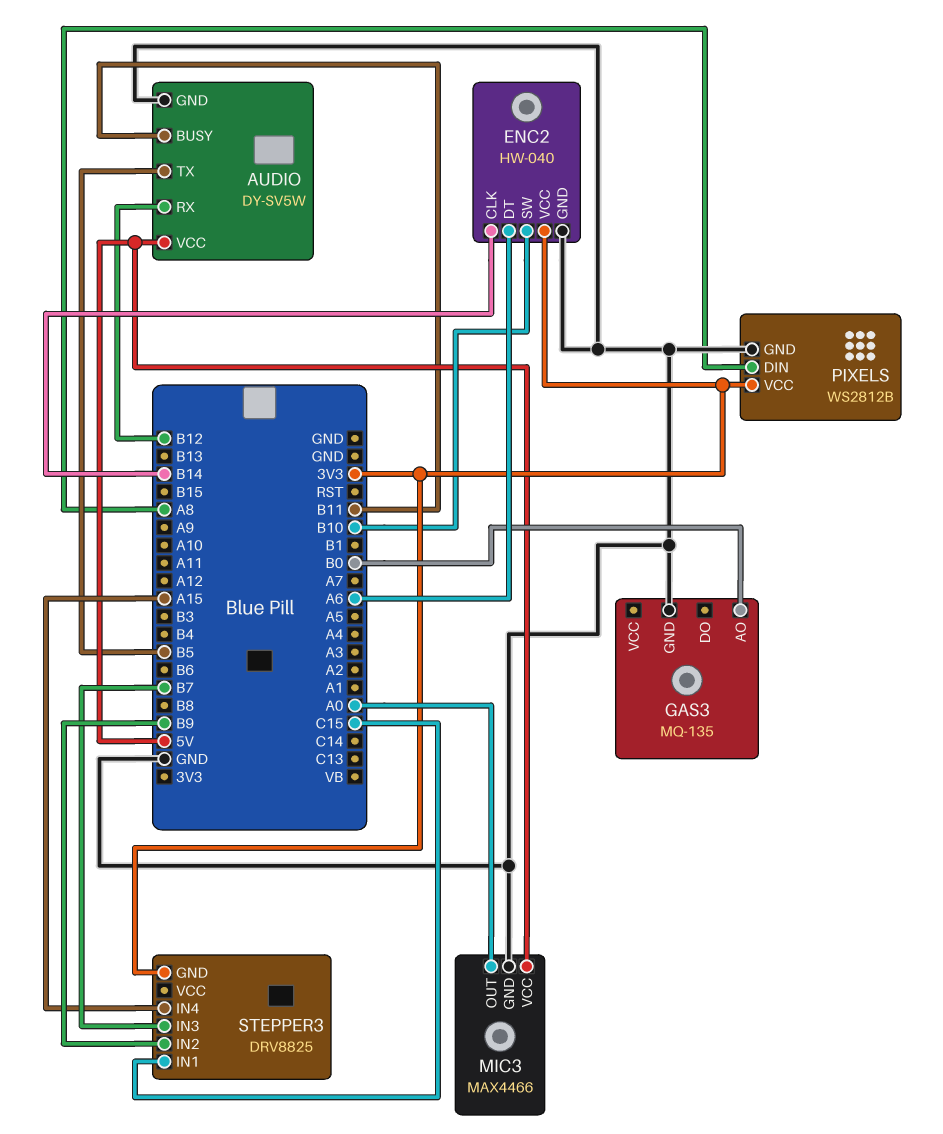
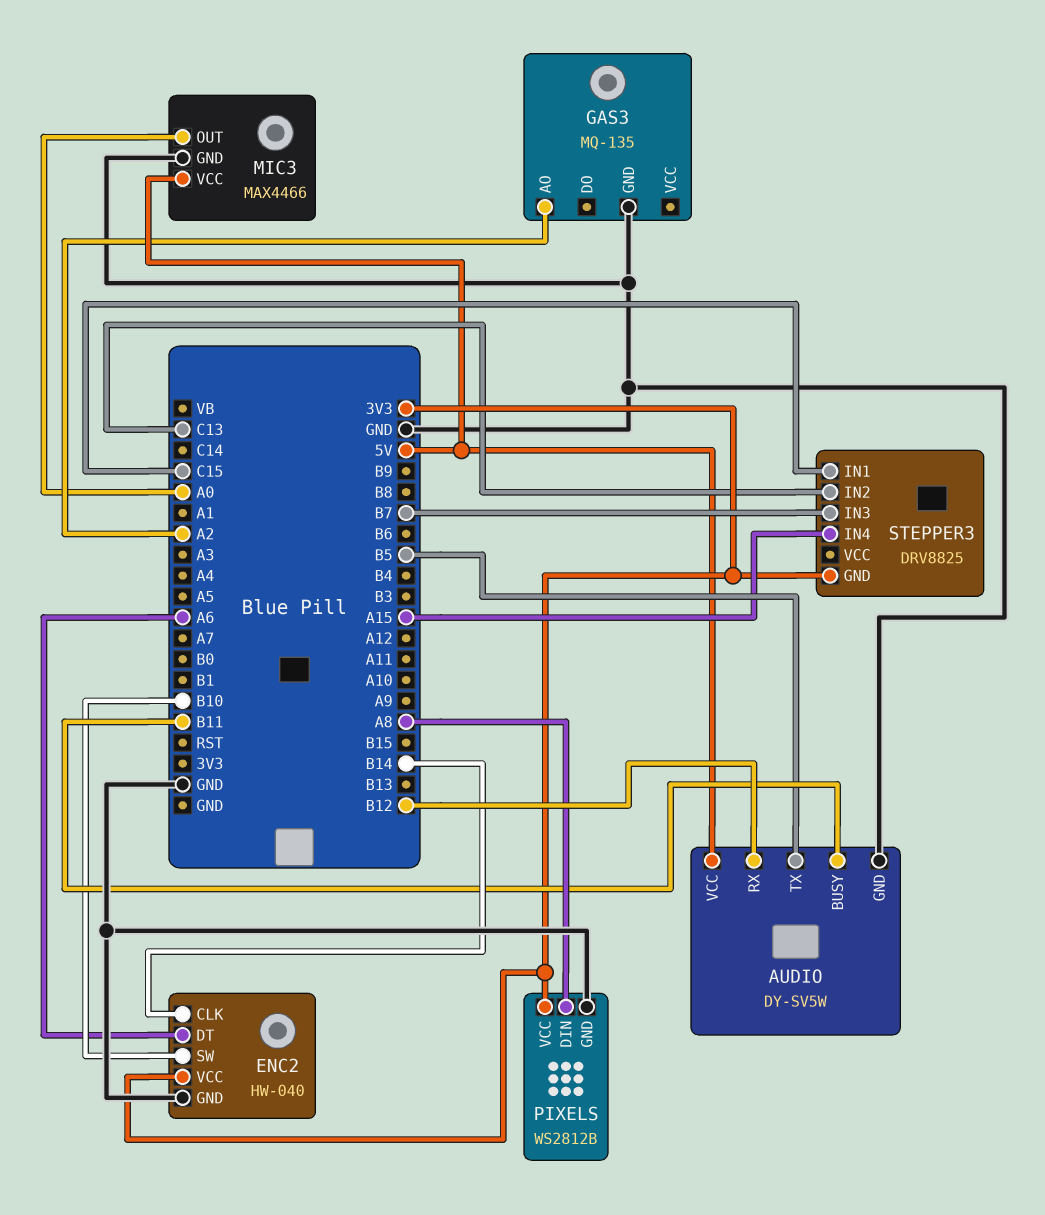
GAS3 pin AO: B0 -> A2
STEPPER3 pin IN2: B9 -> C13

